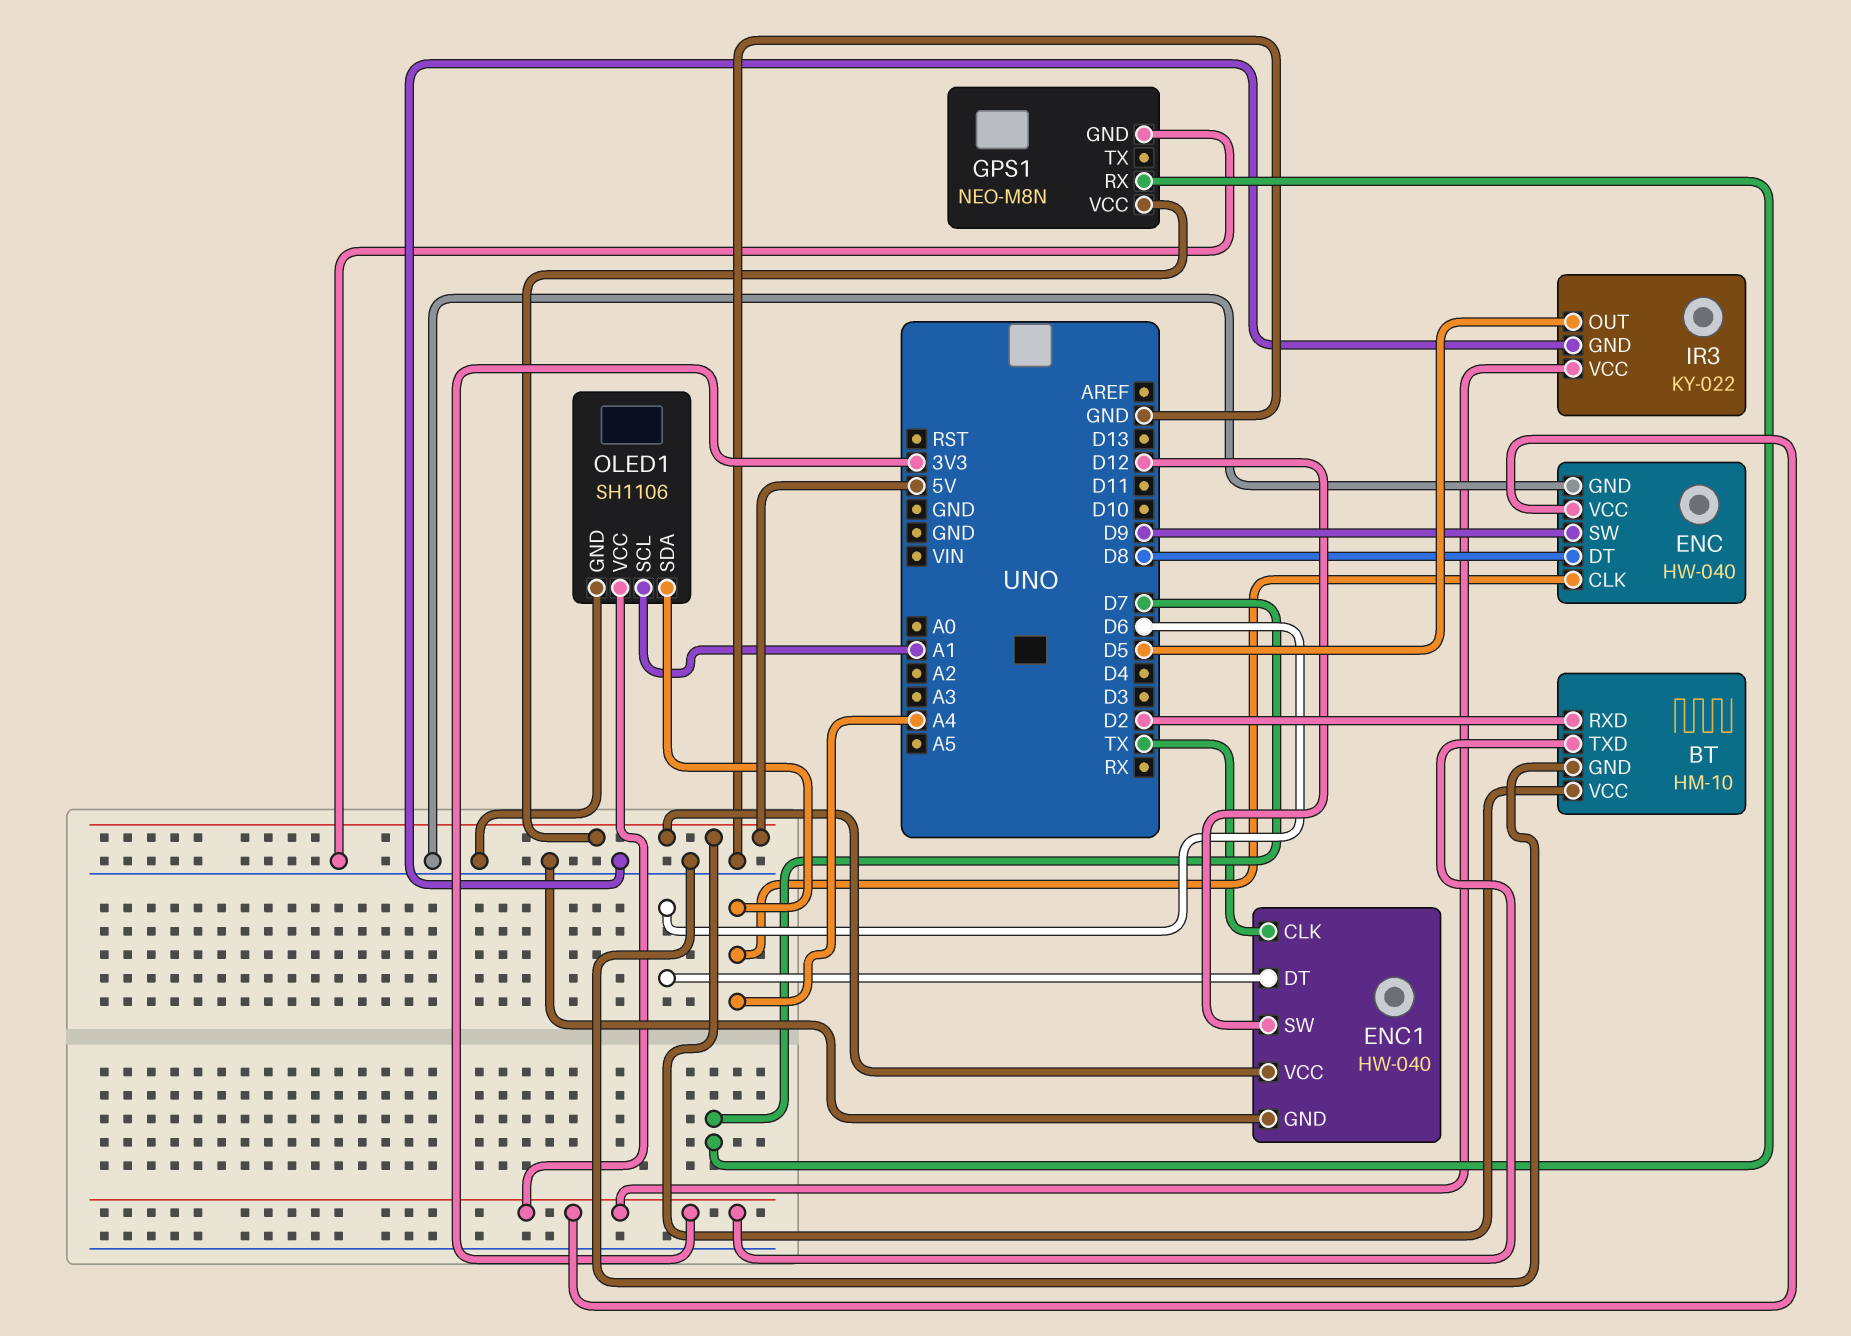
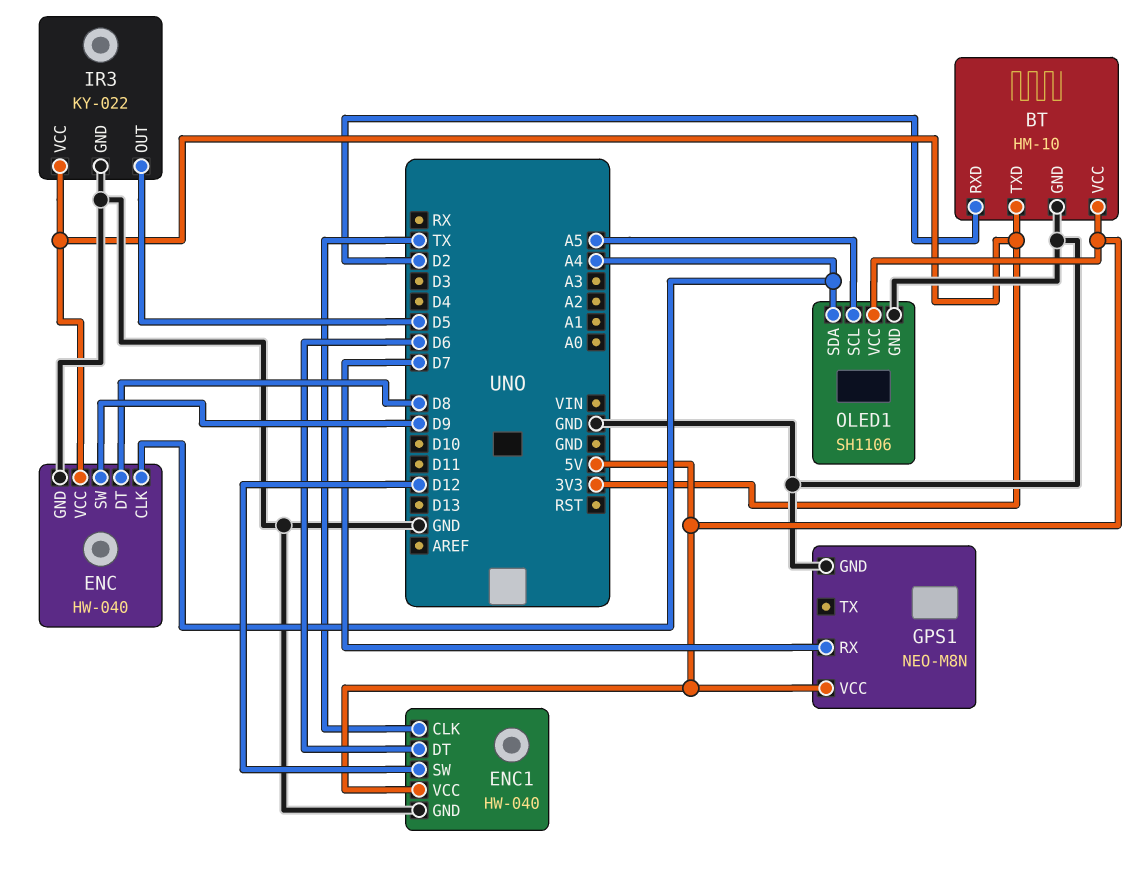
OLED1 pin SCL: A1 -> A5
OLED1 pin VCC: 3V3 -> 5V

